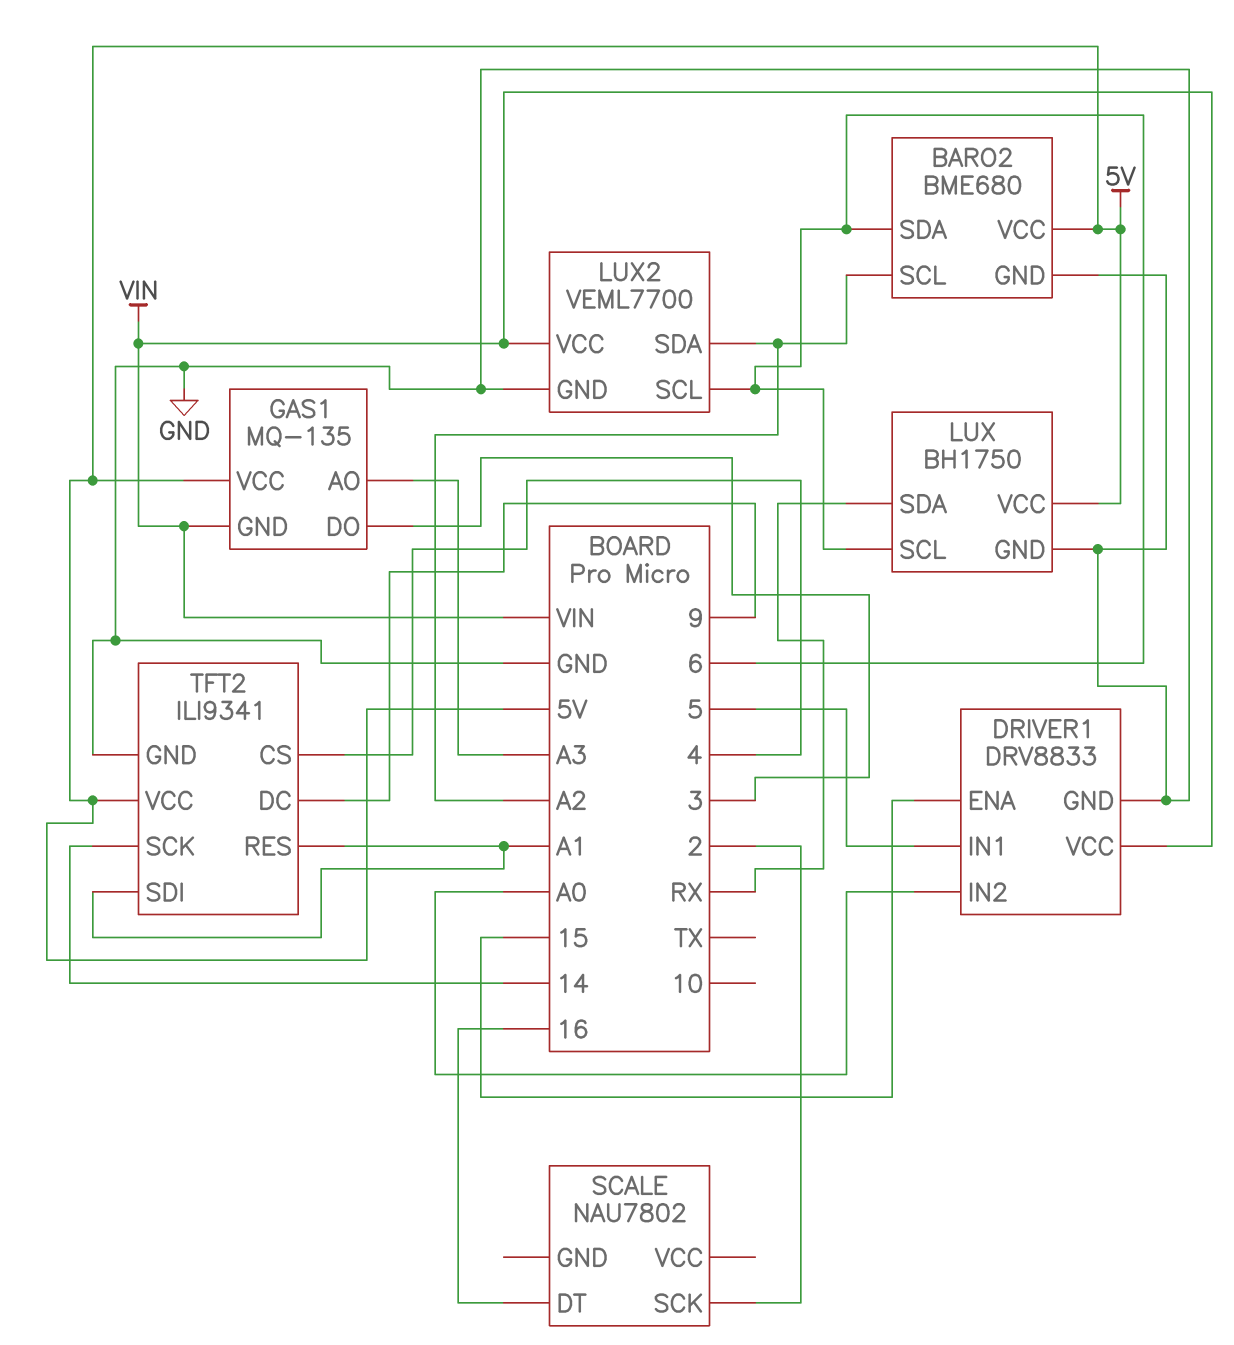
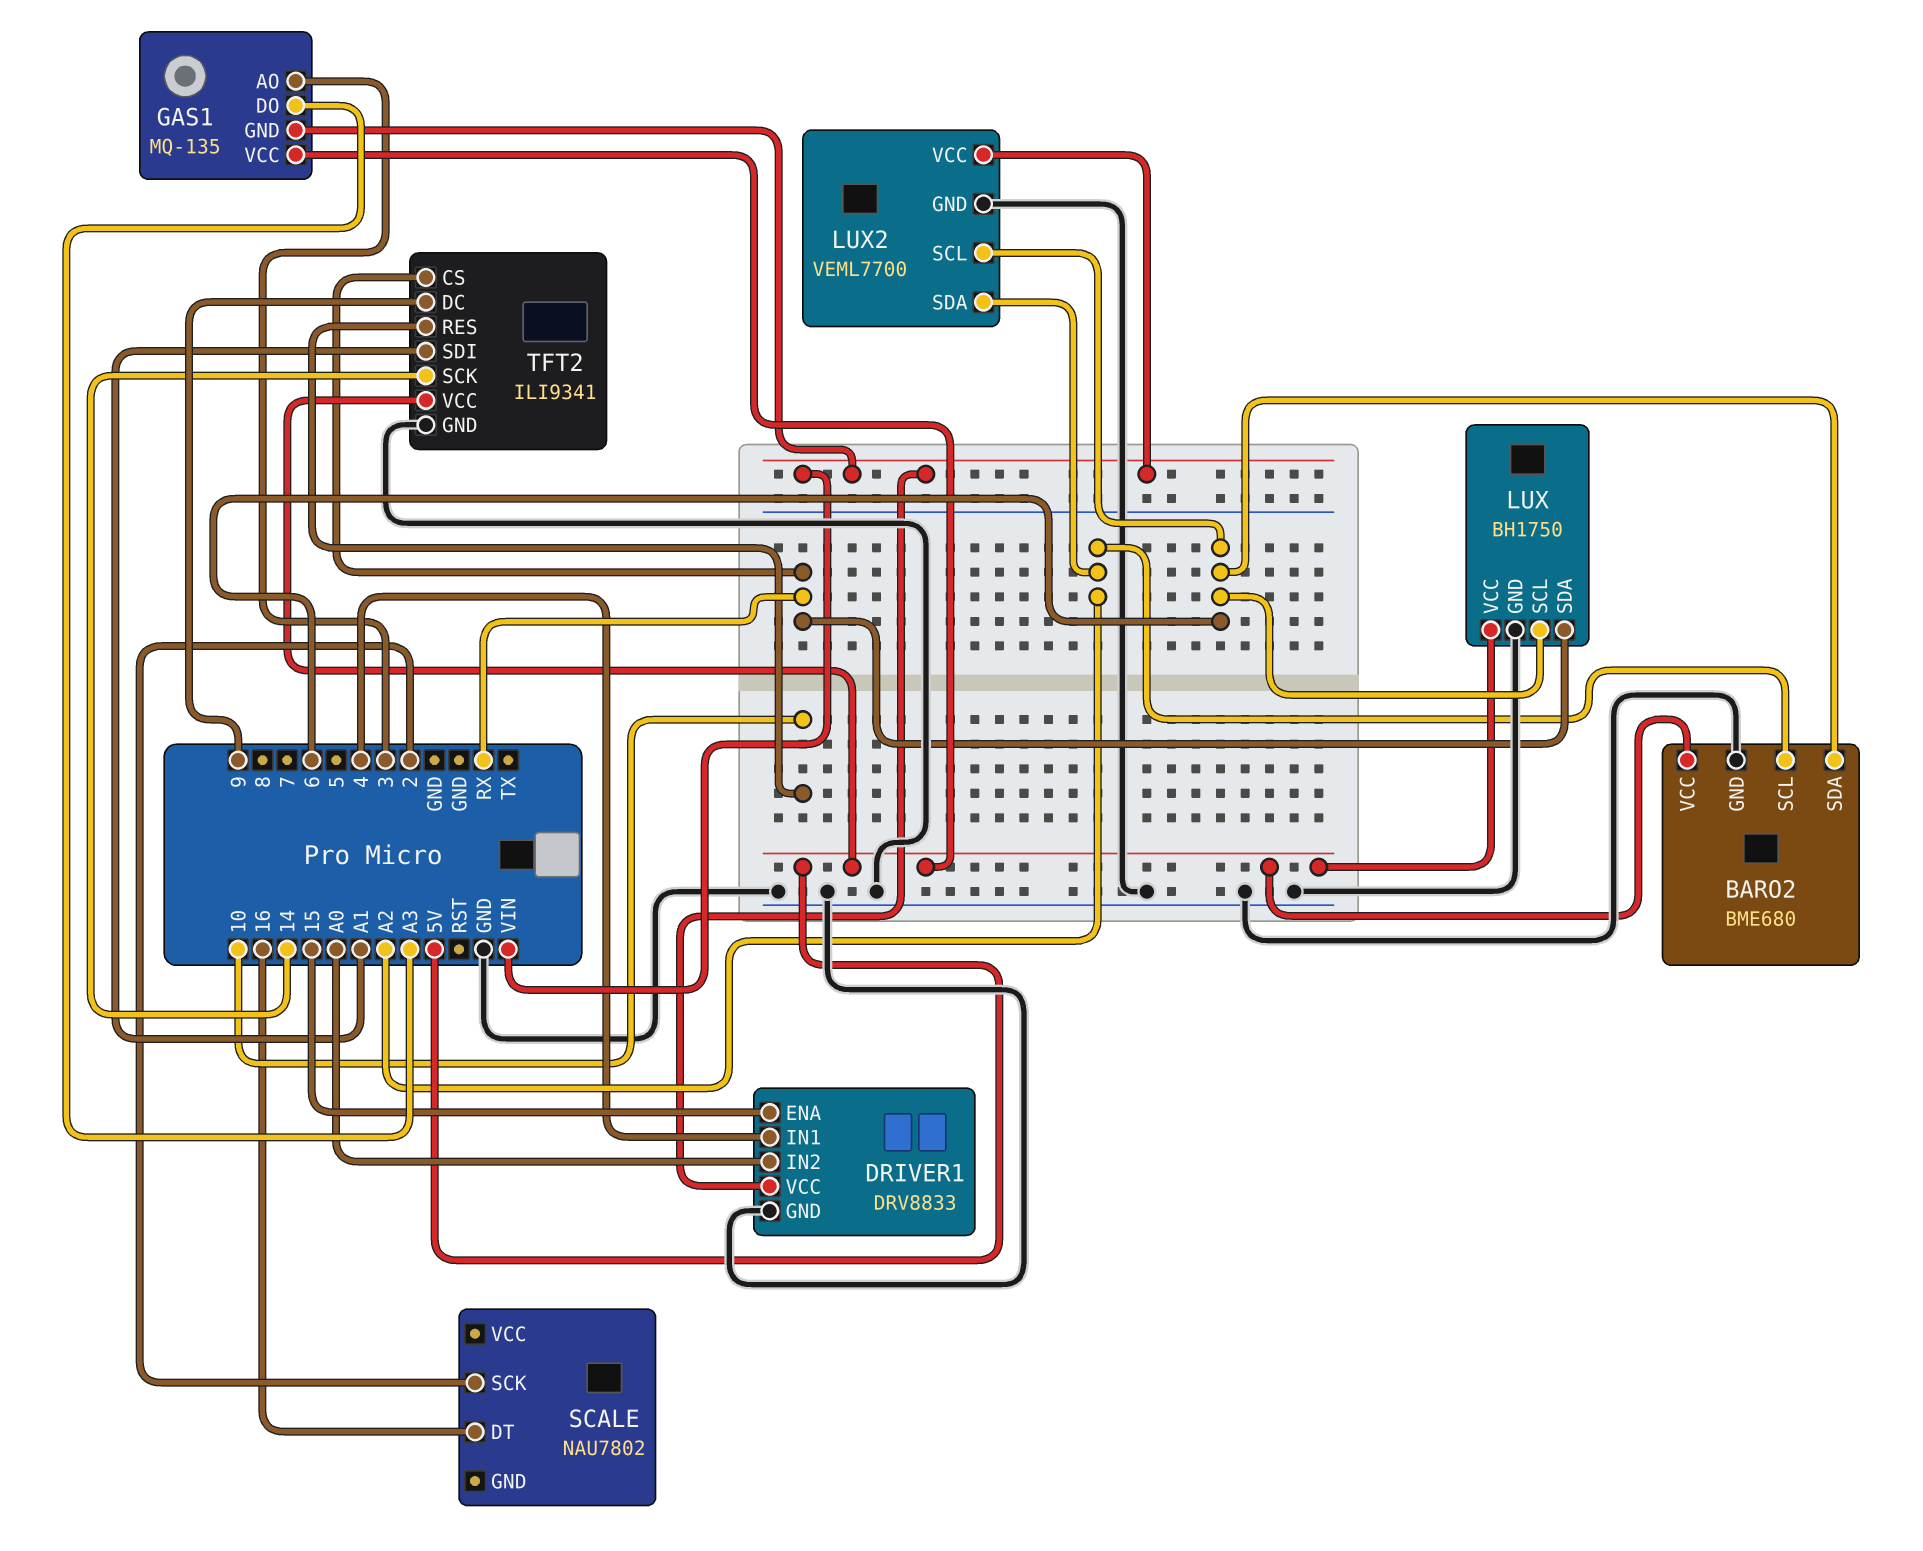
DRIVER1 pin IN1: 5 -> 4
GAS1 pin AO: A3 -> 3
GAS1 pin DO: 3 -> A3
TFT2 pin CS: 4 -> RX
TFT2 pin RES: A1 -> 10

